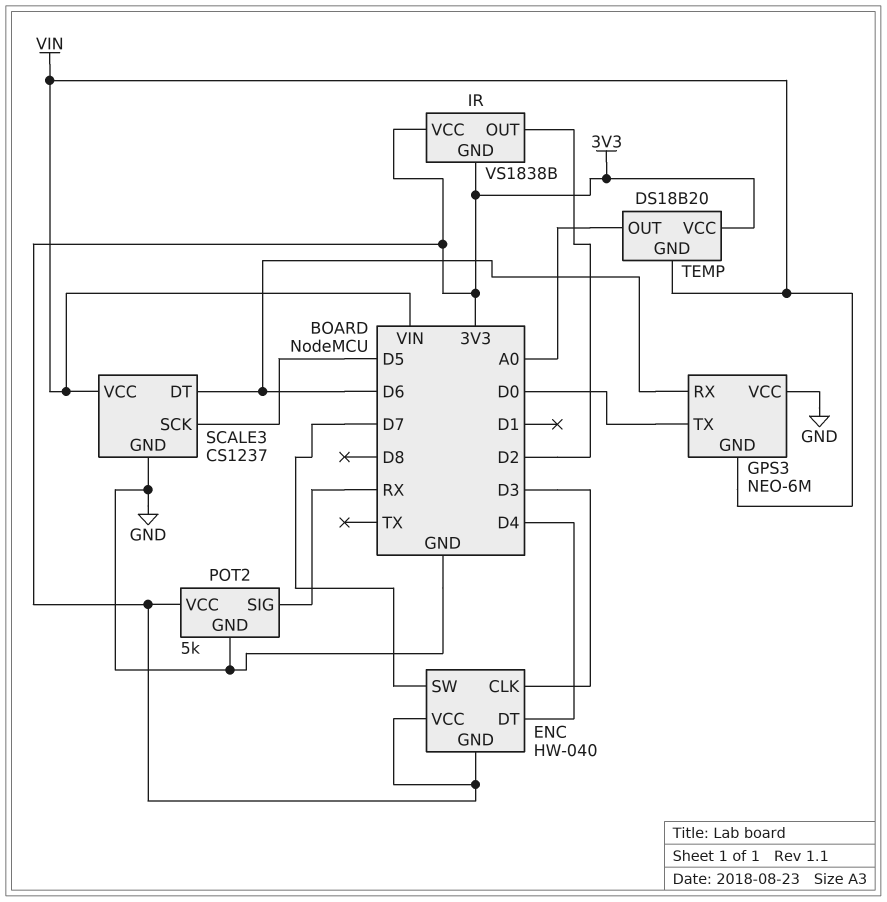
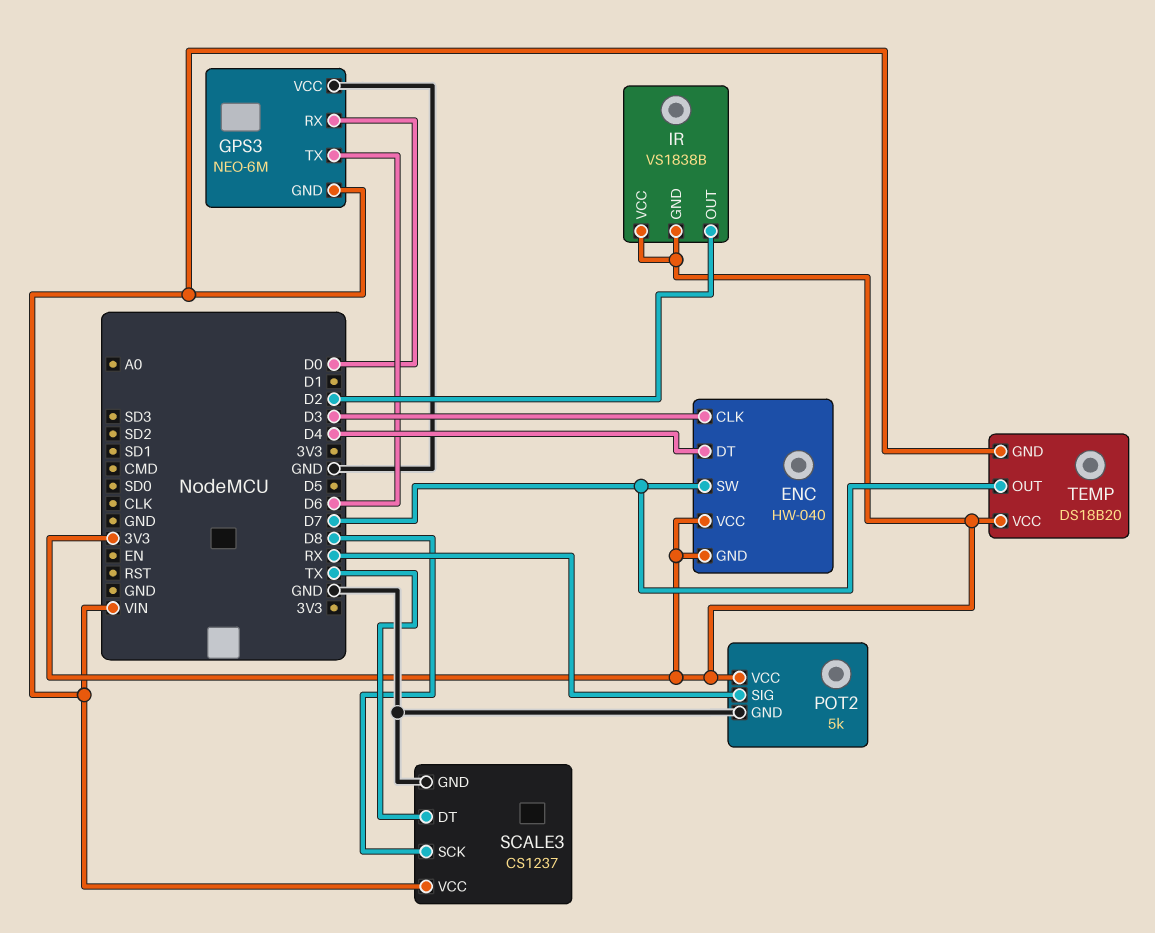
GPS3 pin RX: D6 -> D0
GPS3 pin TX: D0 -> D6
SCALE3 pin DT: D6 -> TX
SCALE3 pin SCK: D5 -> D8
TEMP pin OUT: A0 -> D7

